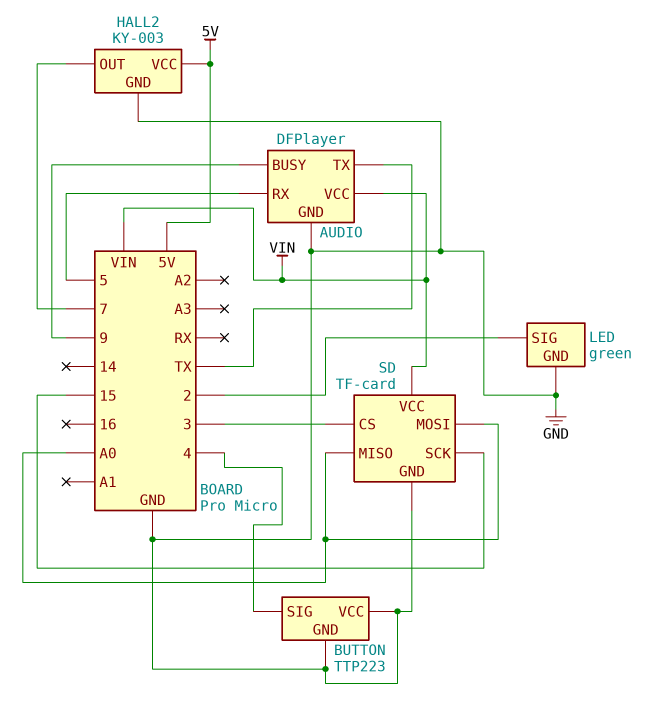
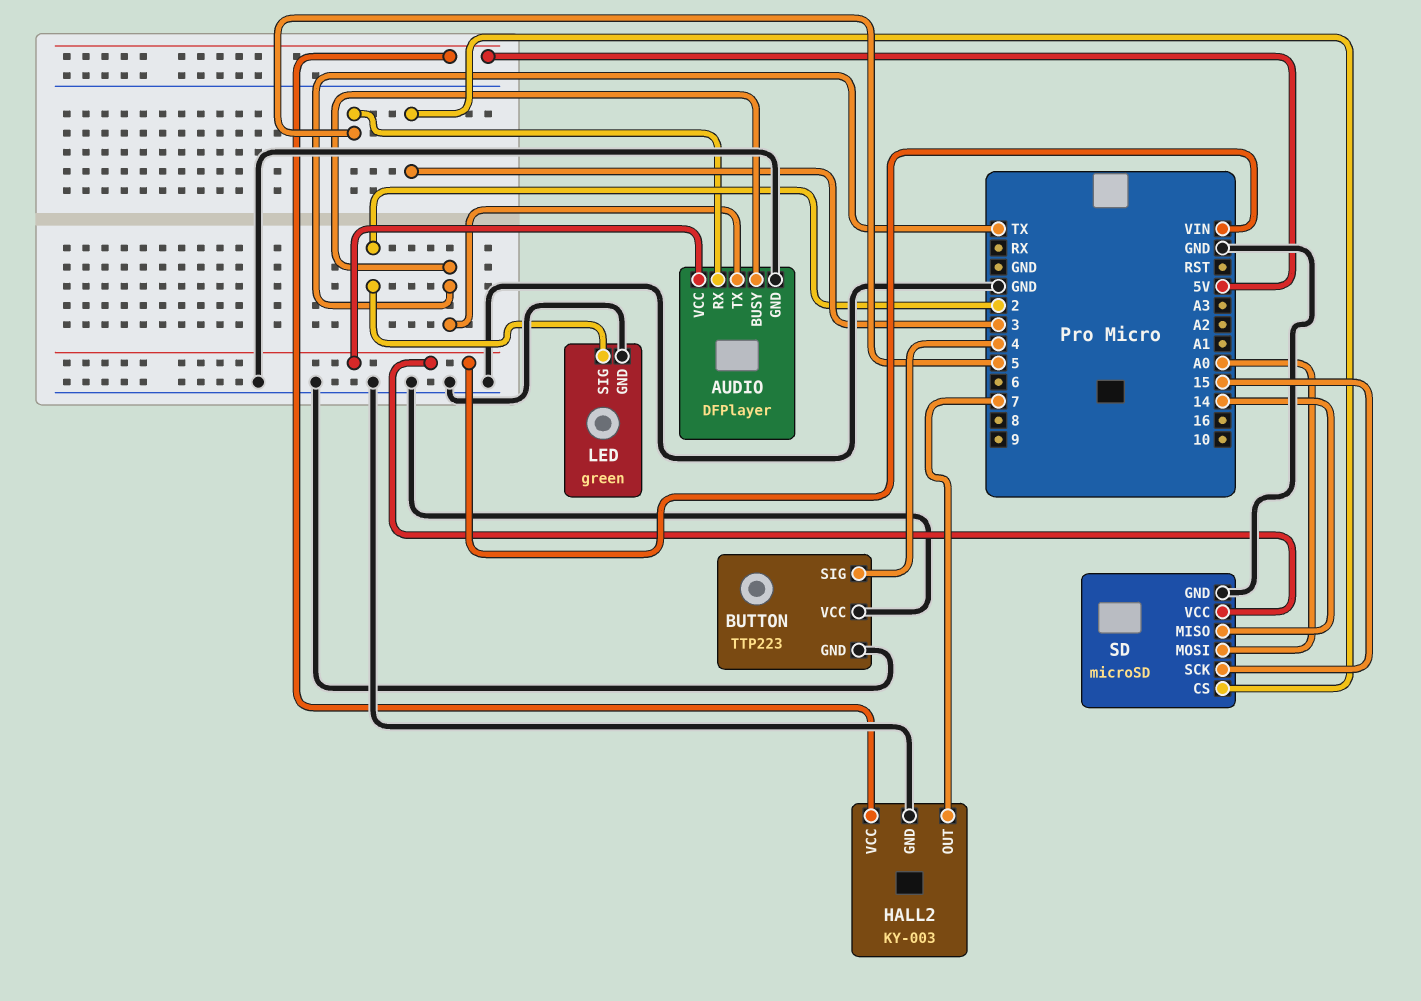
AUDIO pin BUSY: 9 -> TX
SD: TF-card -> microSD
SD pin MISO: A0 -> 14

